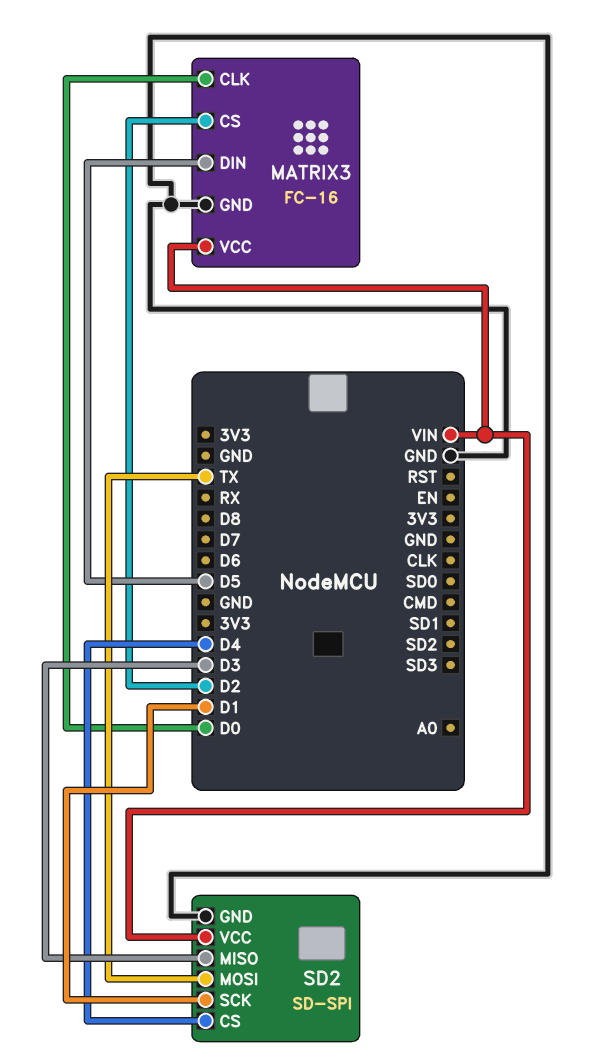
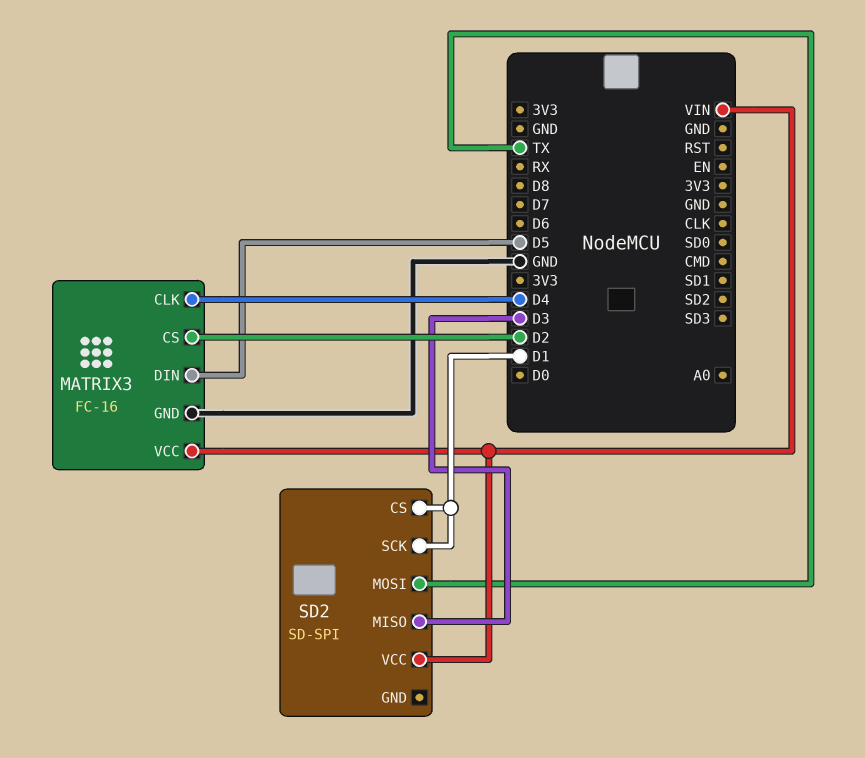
MATRIX3 pin CLK: D0 -> D4
SD2 pin CS: D4 -> D1
SD2 pin GND: GND -> none

